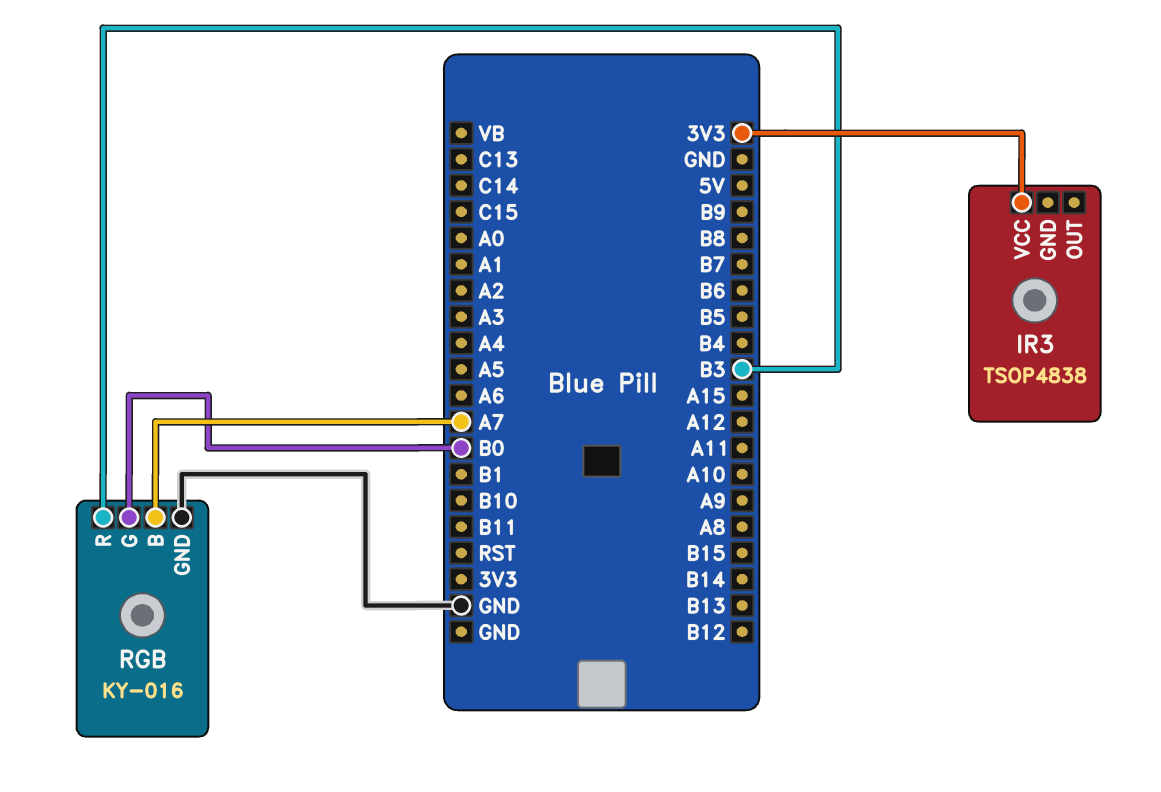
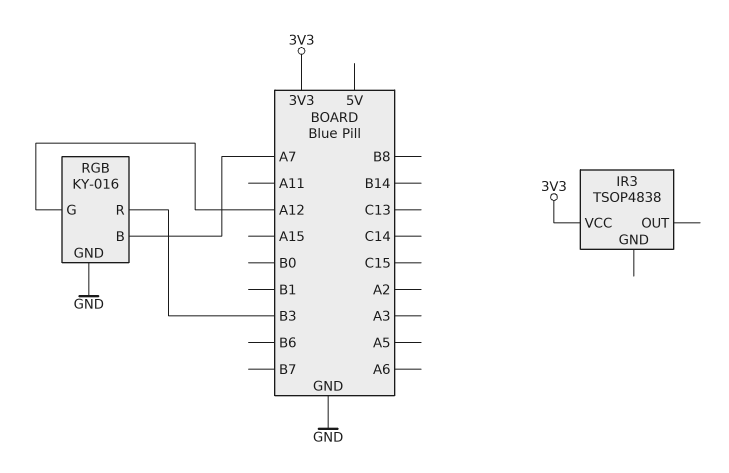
RGB pin G: B0 -> A12

